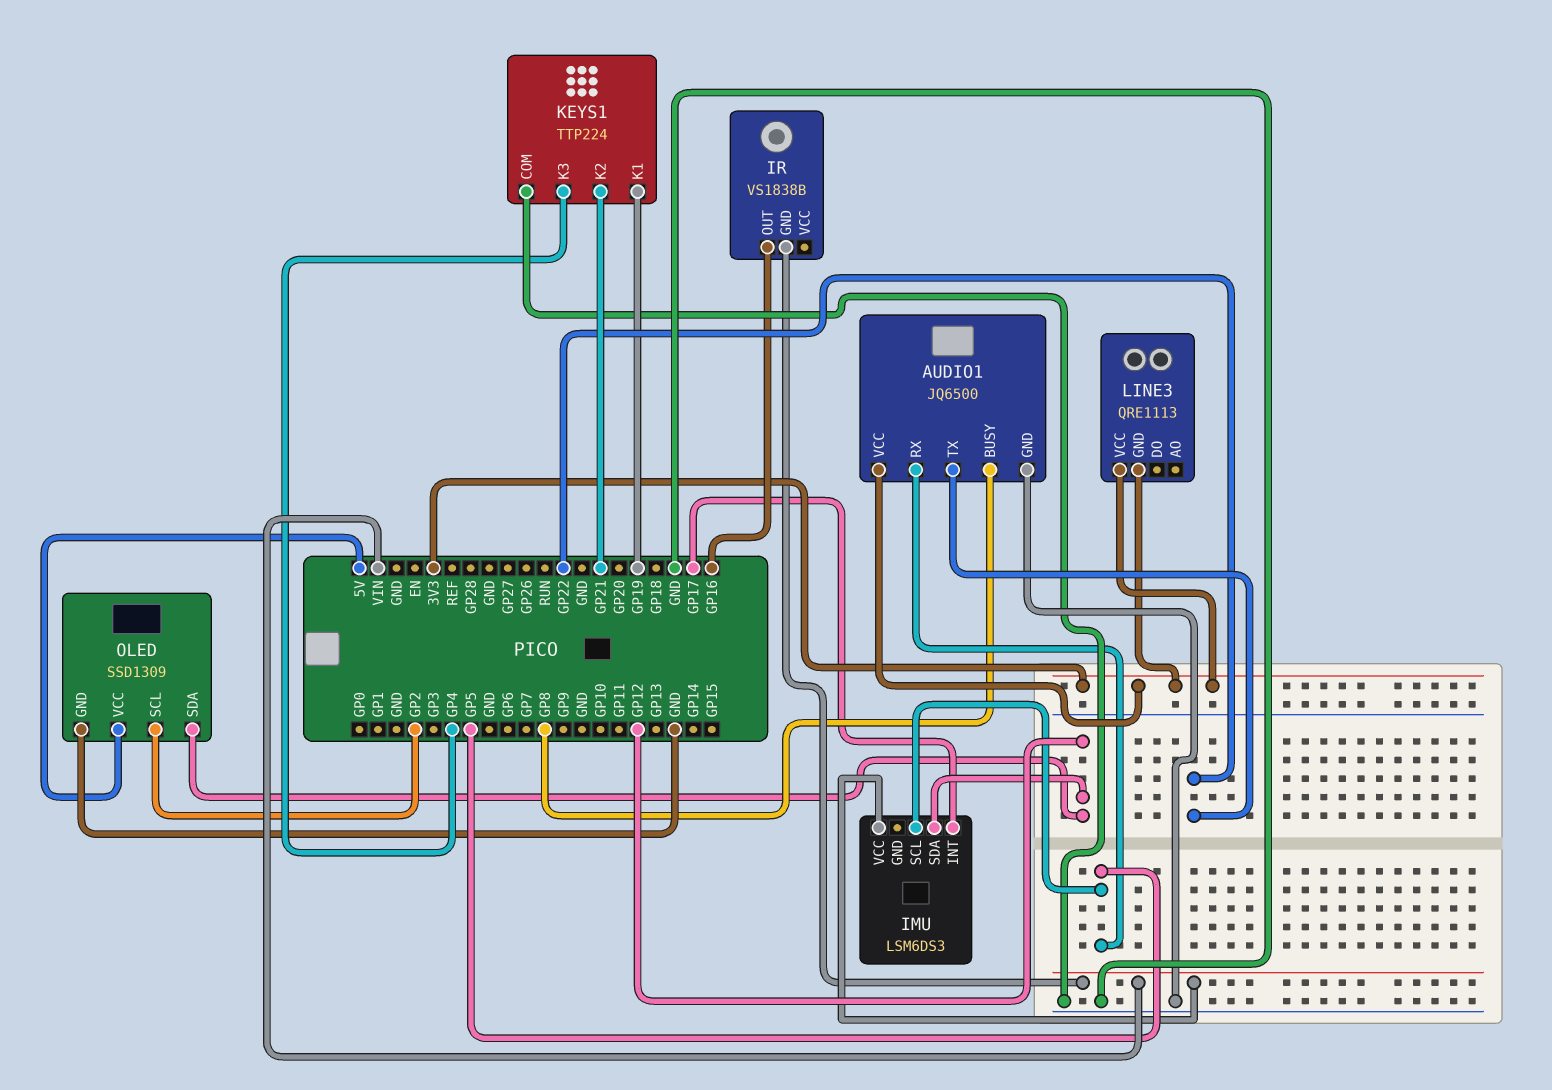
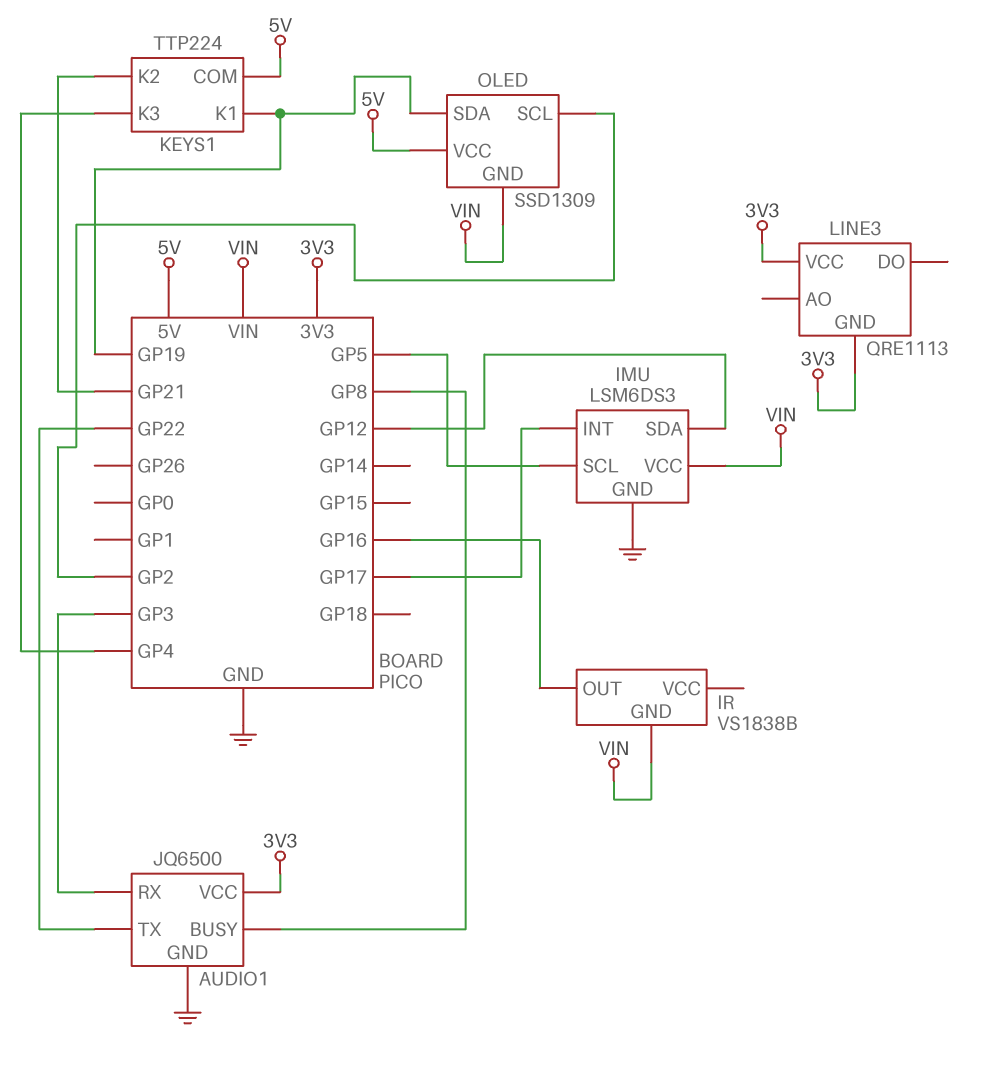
AUDIO1 pin RX: GP5 -> GP3
IMU pin GND: none -> GND
KEYS1 pin COM: GND -> 5V
OLED pin GND: GND -> VIN
OLED pin SDA: GP12 -> GP19

